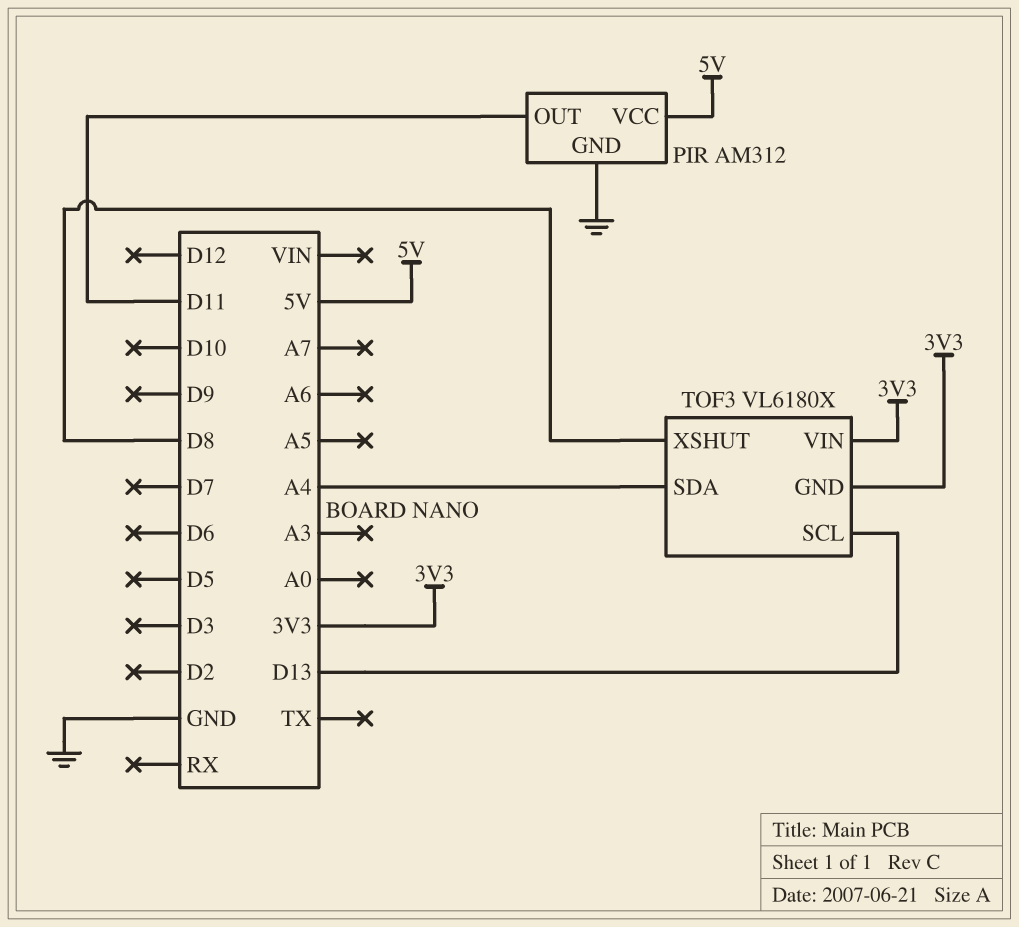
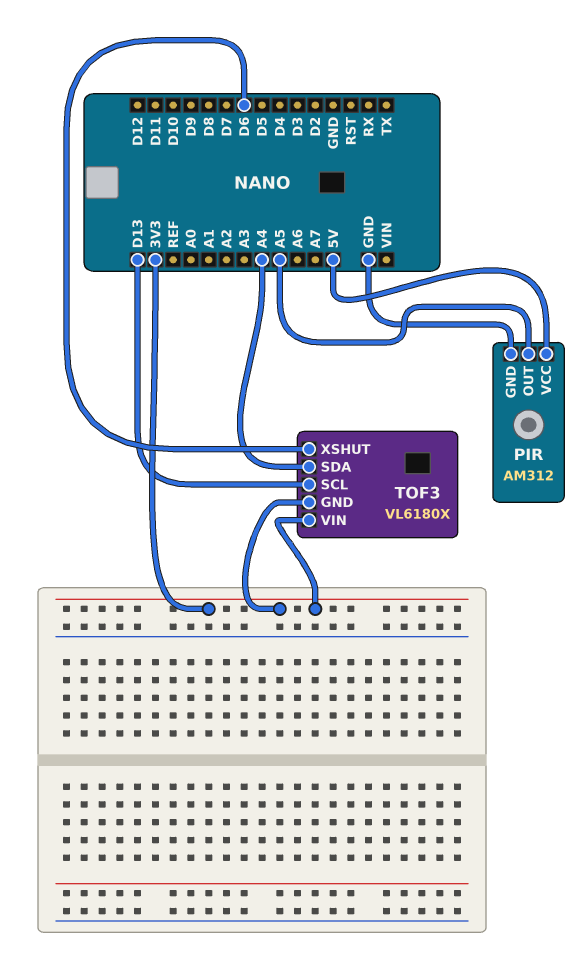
PIR pin OUT: D11 -> A5
TOF3 pin XSHUT: D8 -> D6

